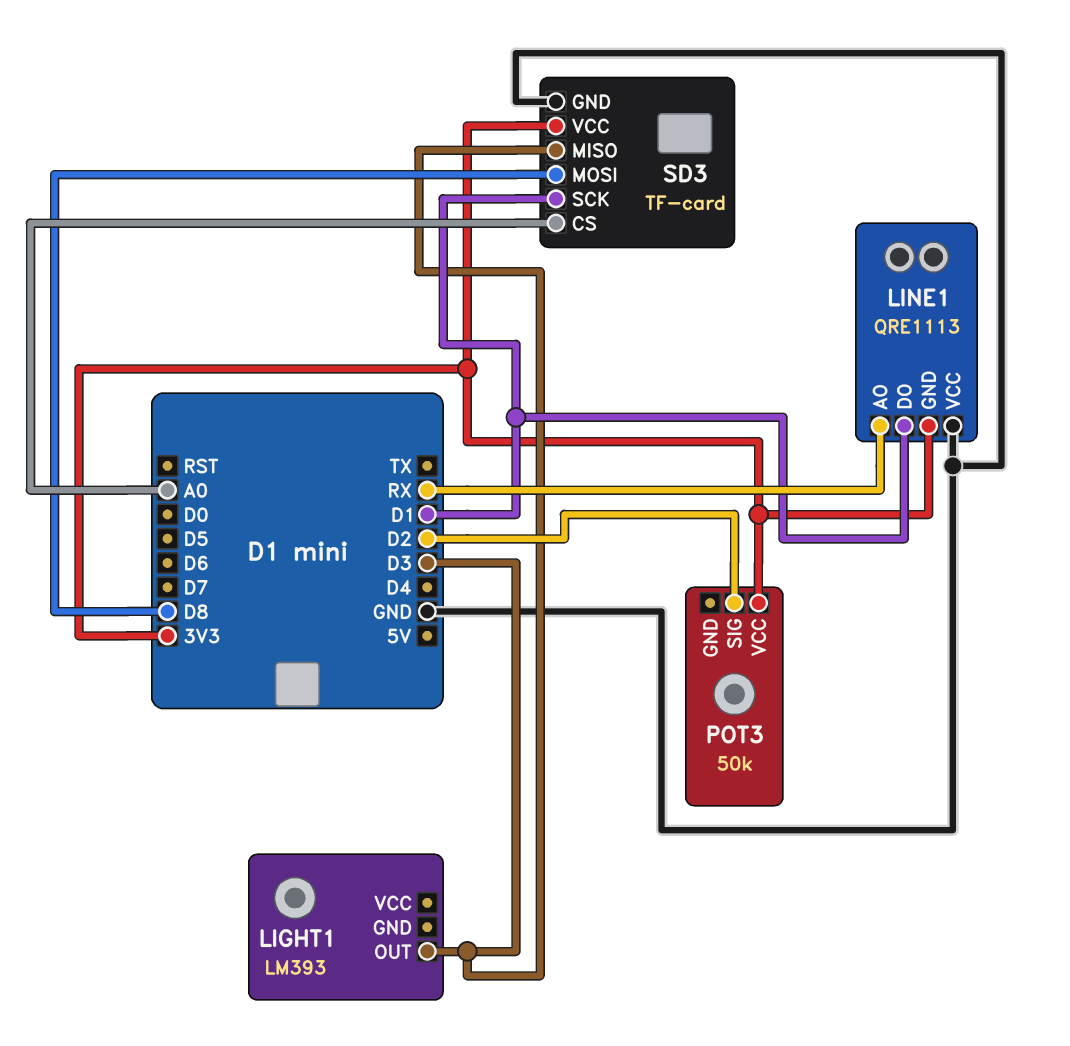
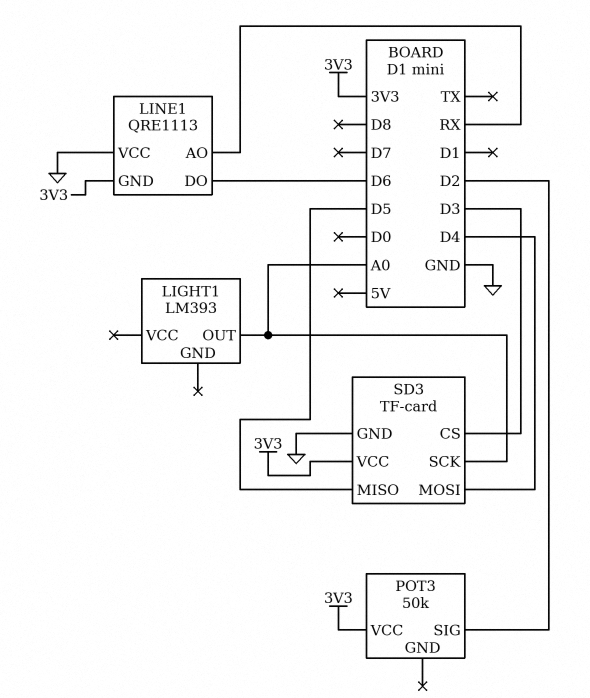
LIGHT1 pin OUT: D3 -> A0
LINE1 pin DO: D1 -> D6
SD3 pin CS: A0 -> D3
SD3 pin MISO: D3 -> D5
SD3 pin MOSI: D8 -> D4
SD3 pin SCK: D1 -> A0

